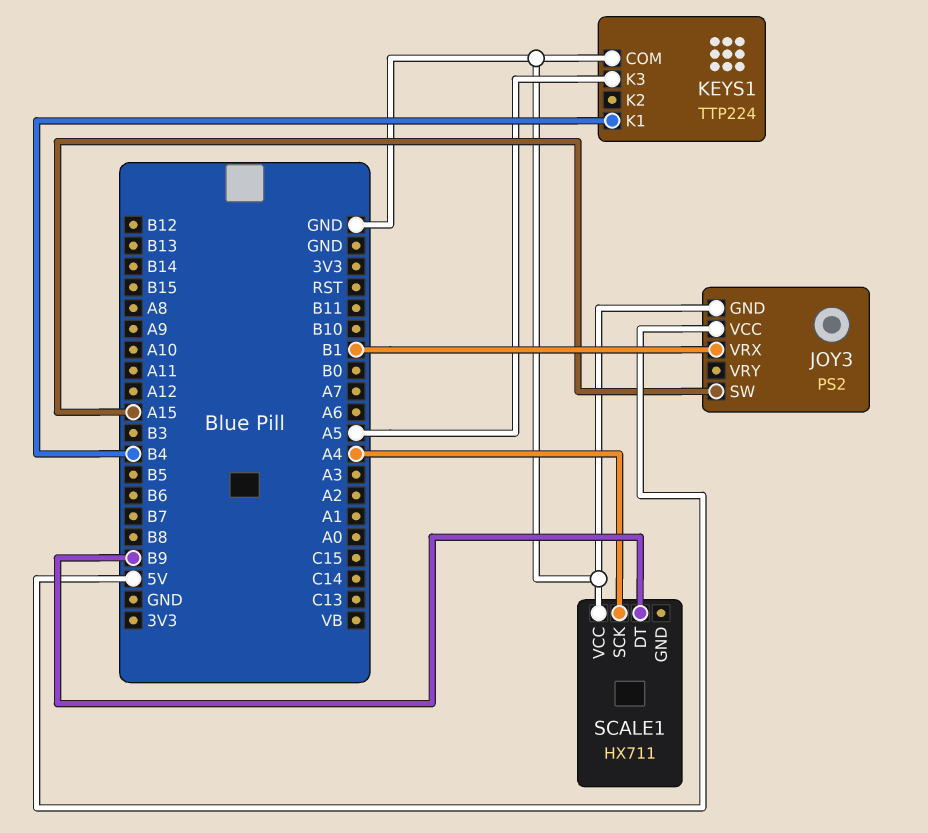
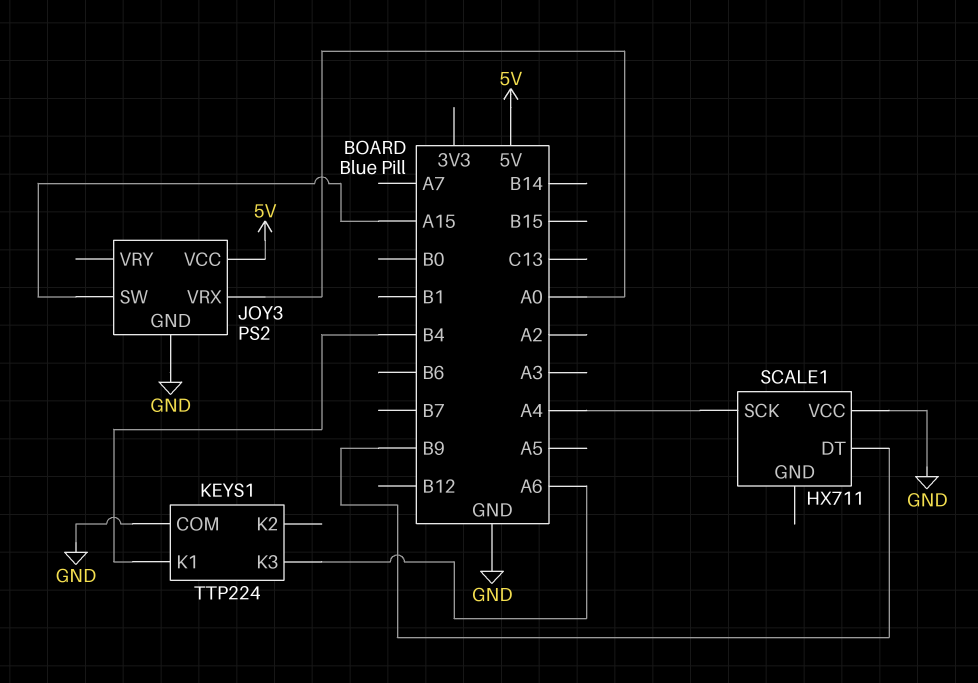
JOY3 pin VRX: B1 -> A0
KEYS1 pin K3: A5 -> A6

